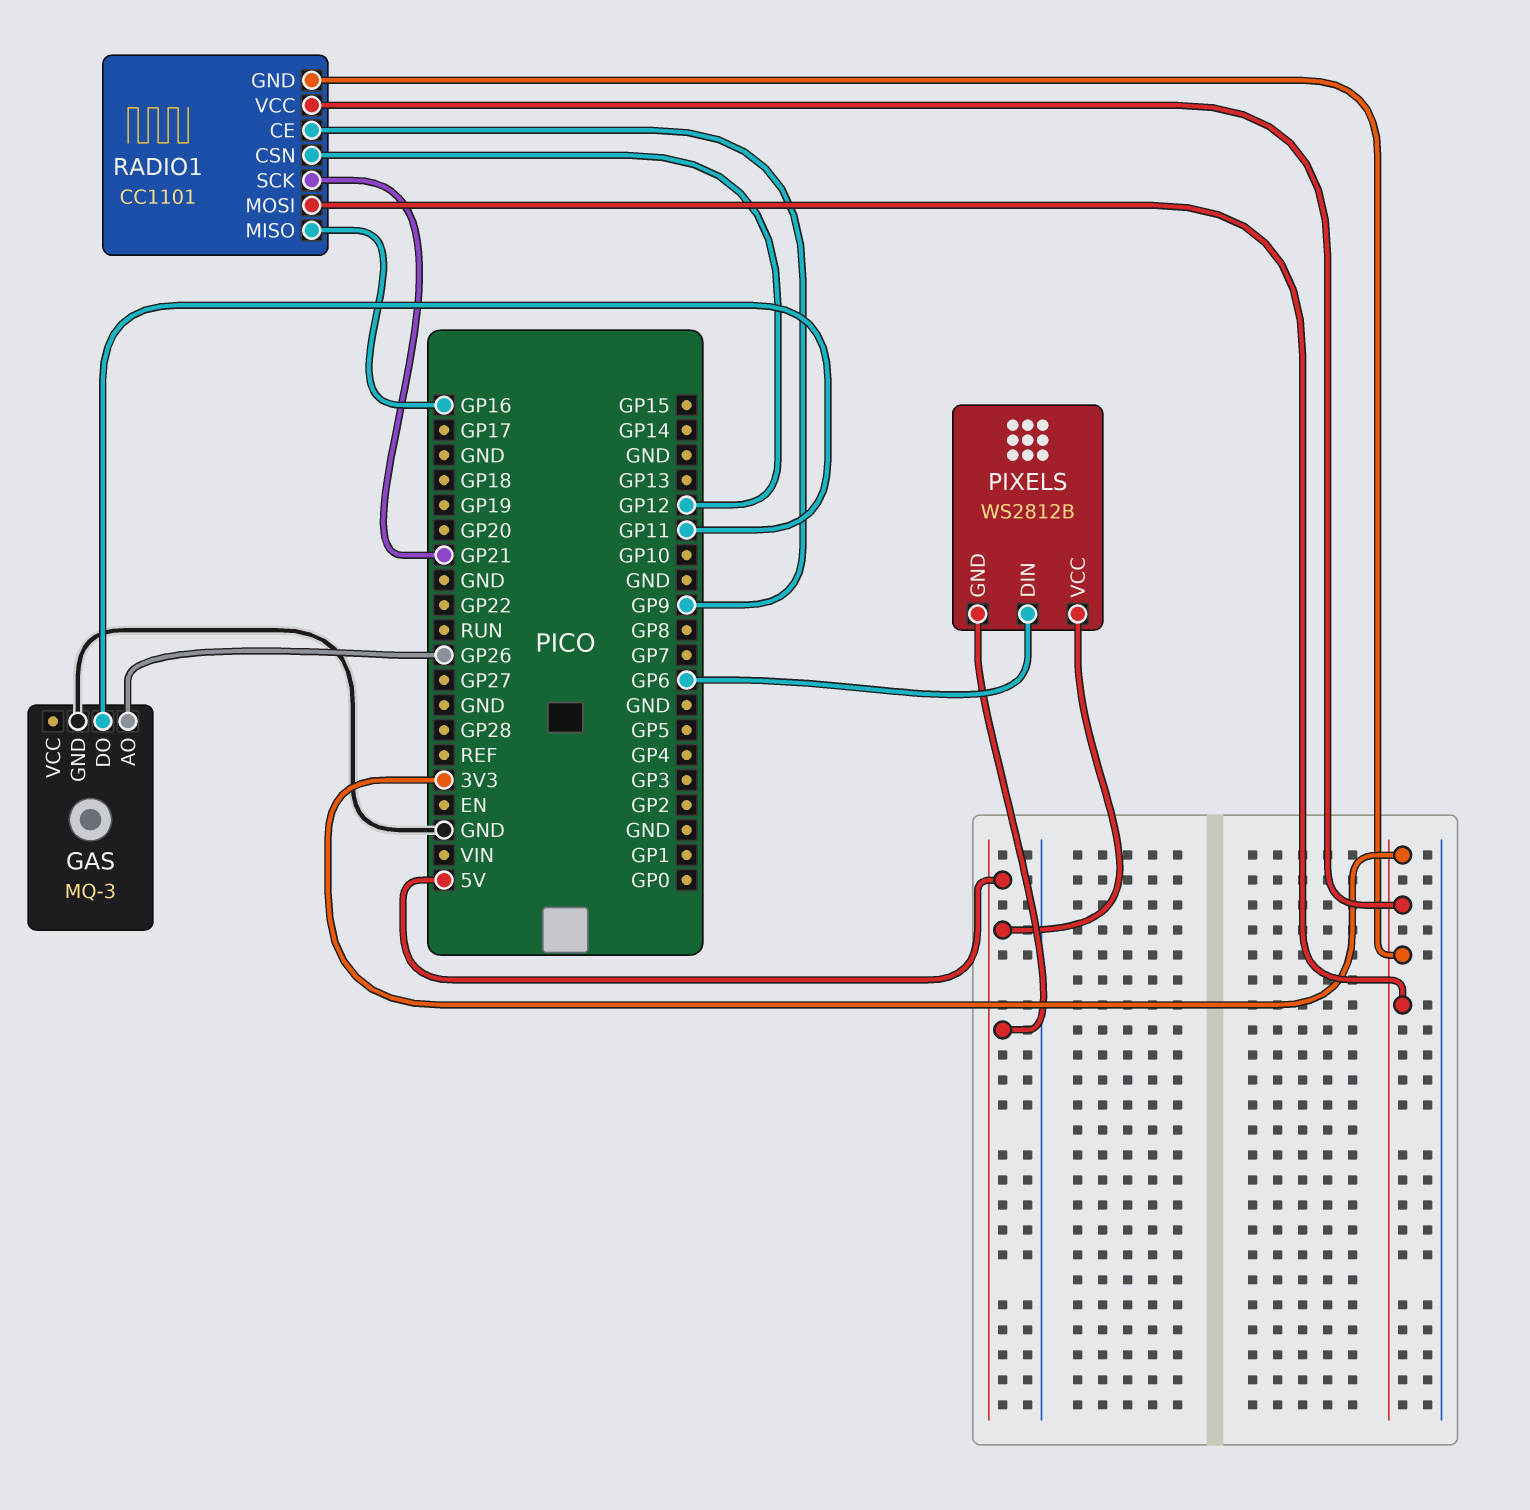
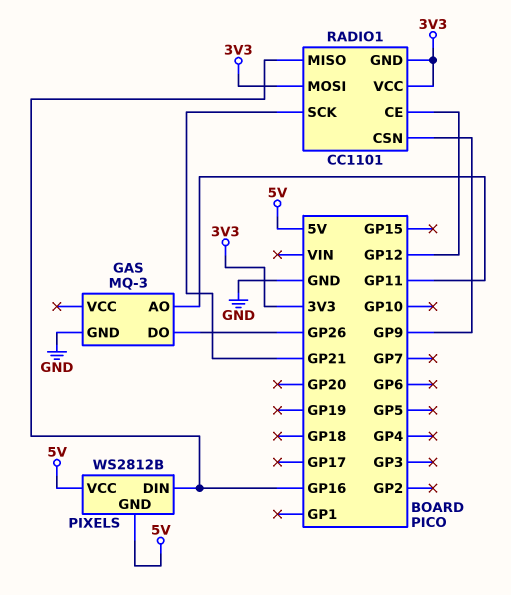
GAS pin AO: GP26 -> GP11
GAS pin DO: GP11 -> GP26
PIXELS pin DIN: GP6 -> GP16
RADIO1 pin CE: GP9 -> GP12
RADIO1 pin CSN: GP12 -> GP9

